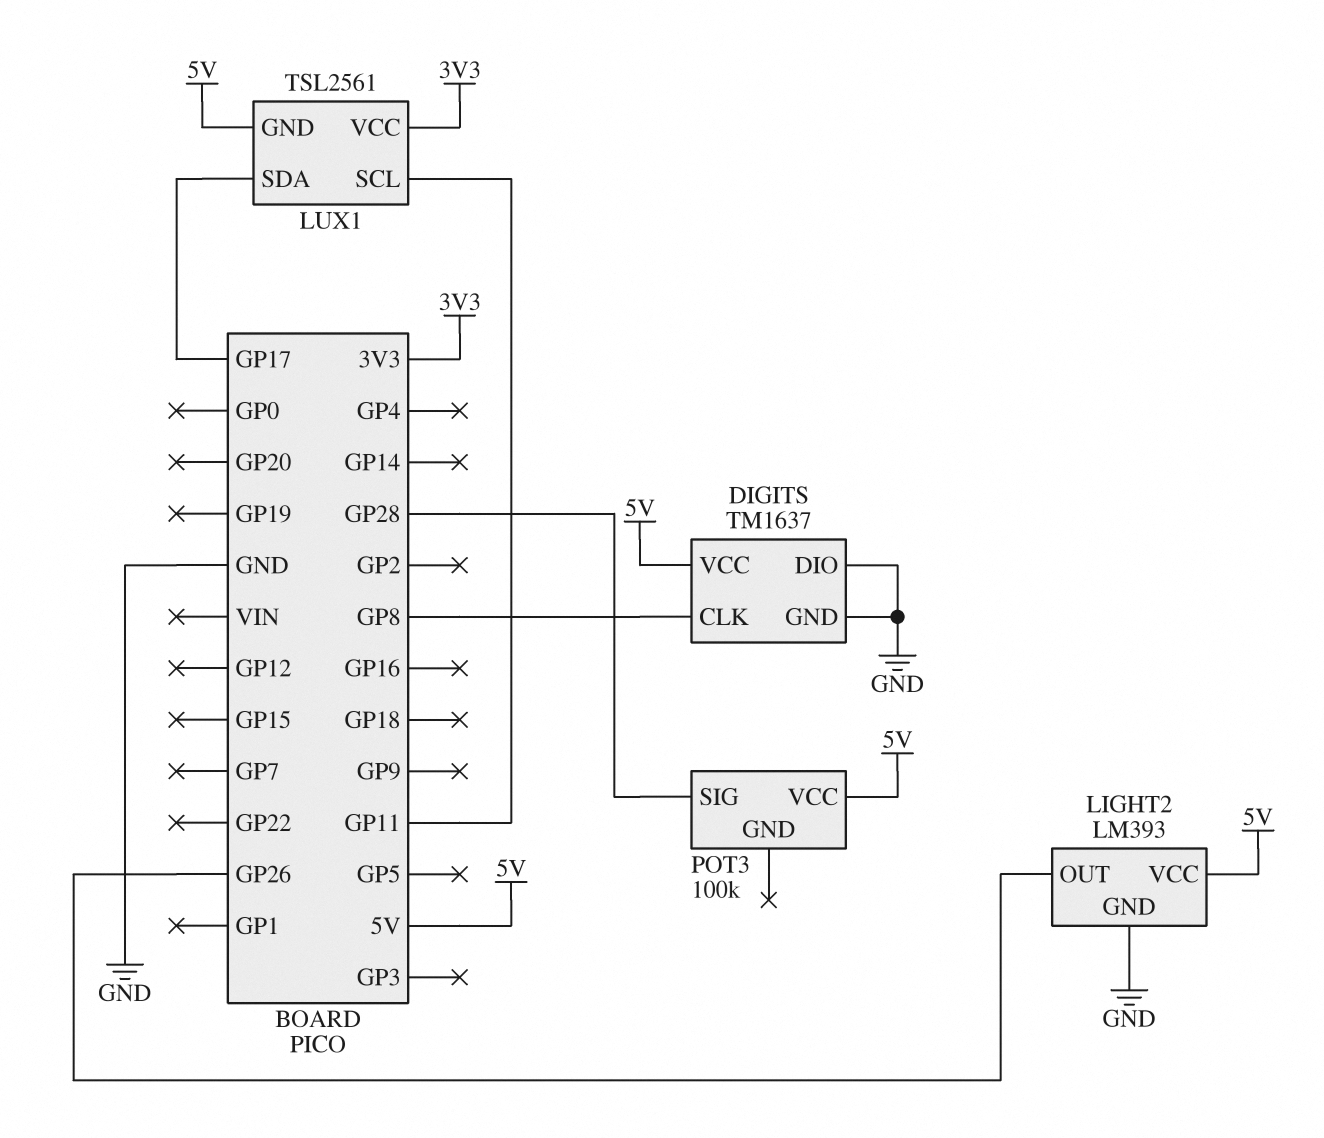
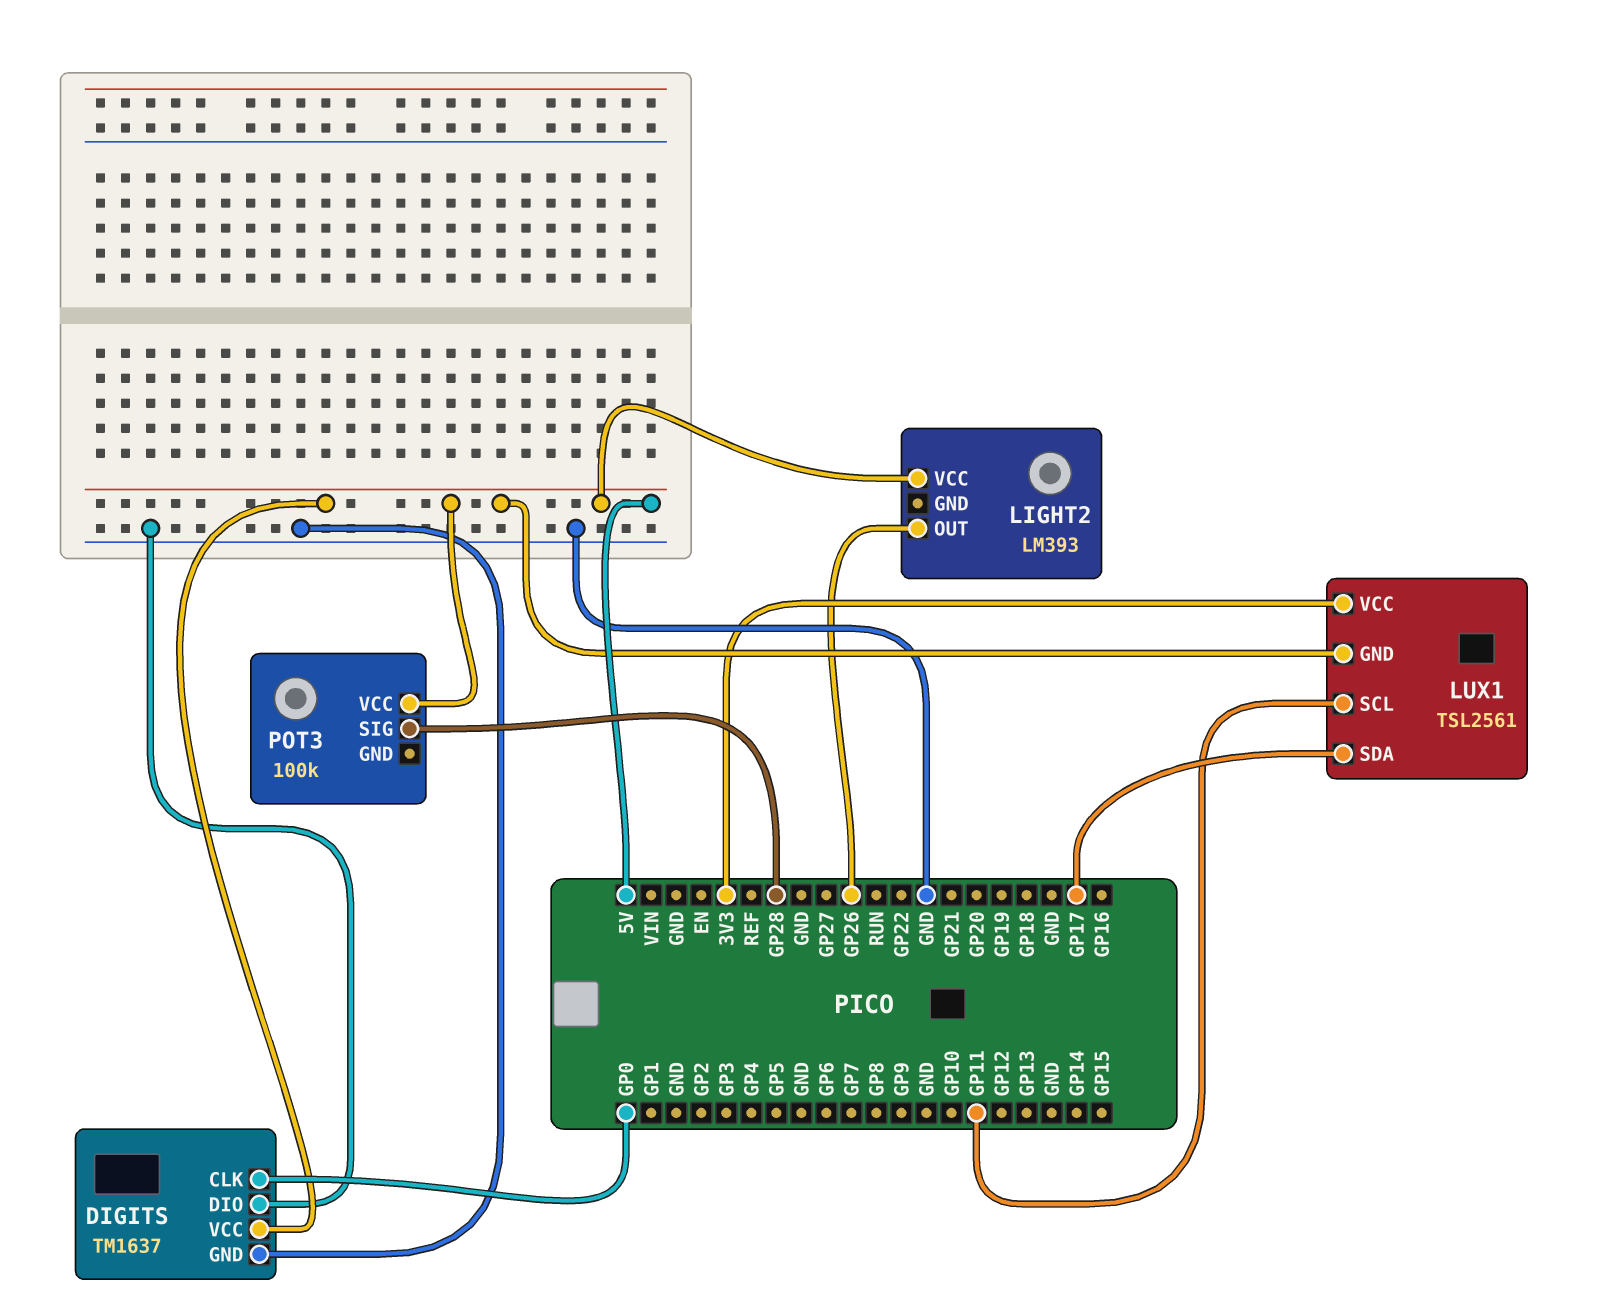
DIGITS pin CLK: GP8 -> GP0
LIGHT2 pin GND: GND -> none

